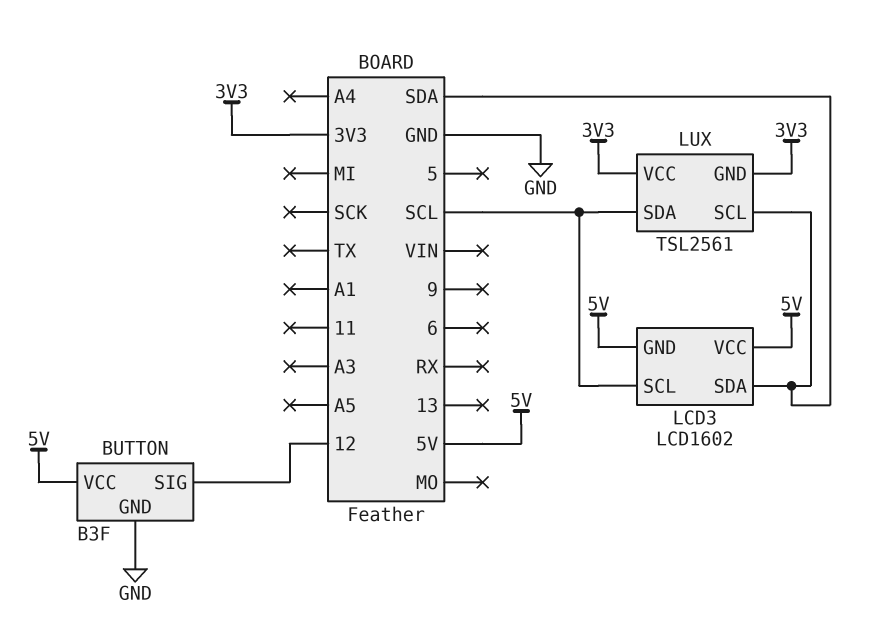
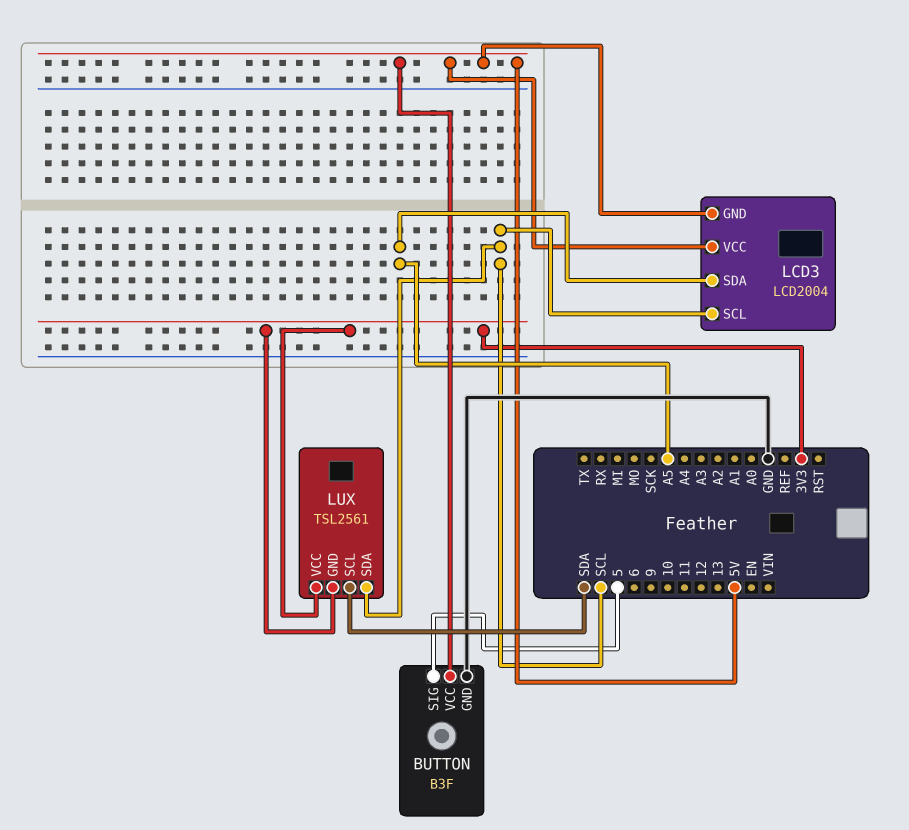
BUTTON pin SIG: 12 -> 5
LCD3: LCD1602 -> LCD2004
LCD3 pin SDA: SDA -> A5

